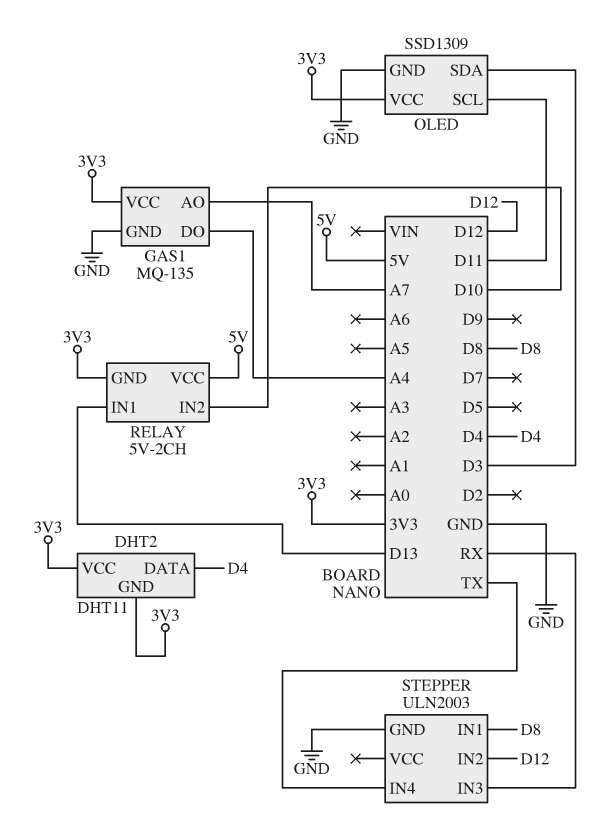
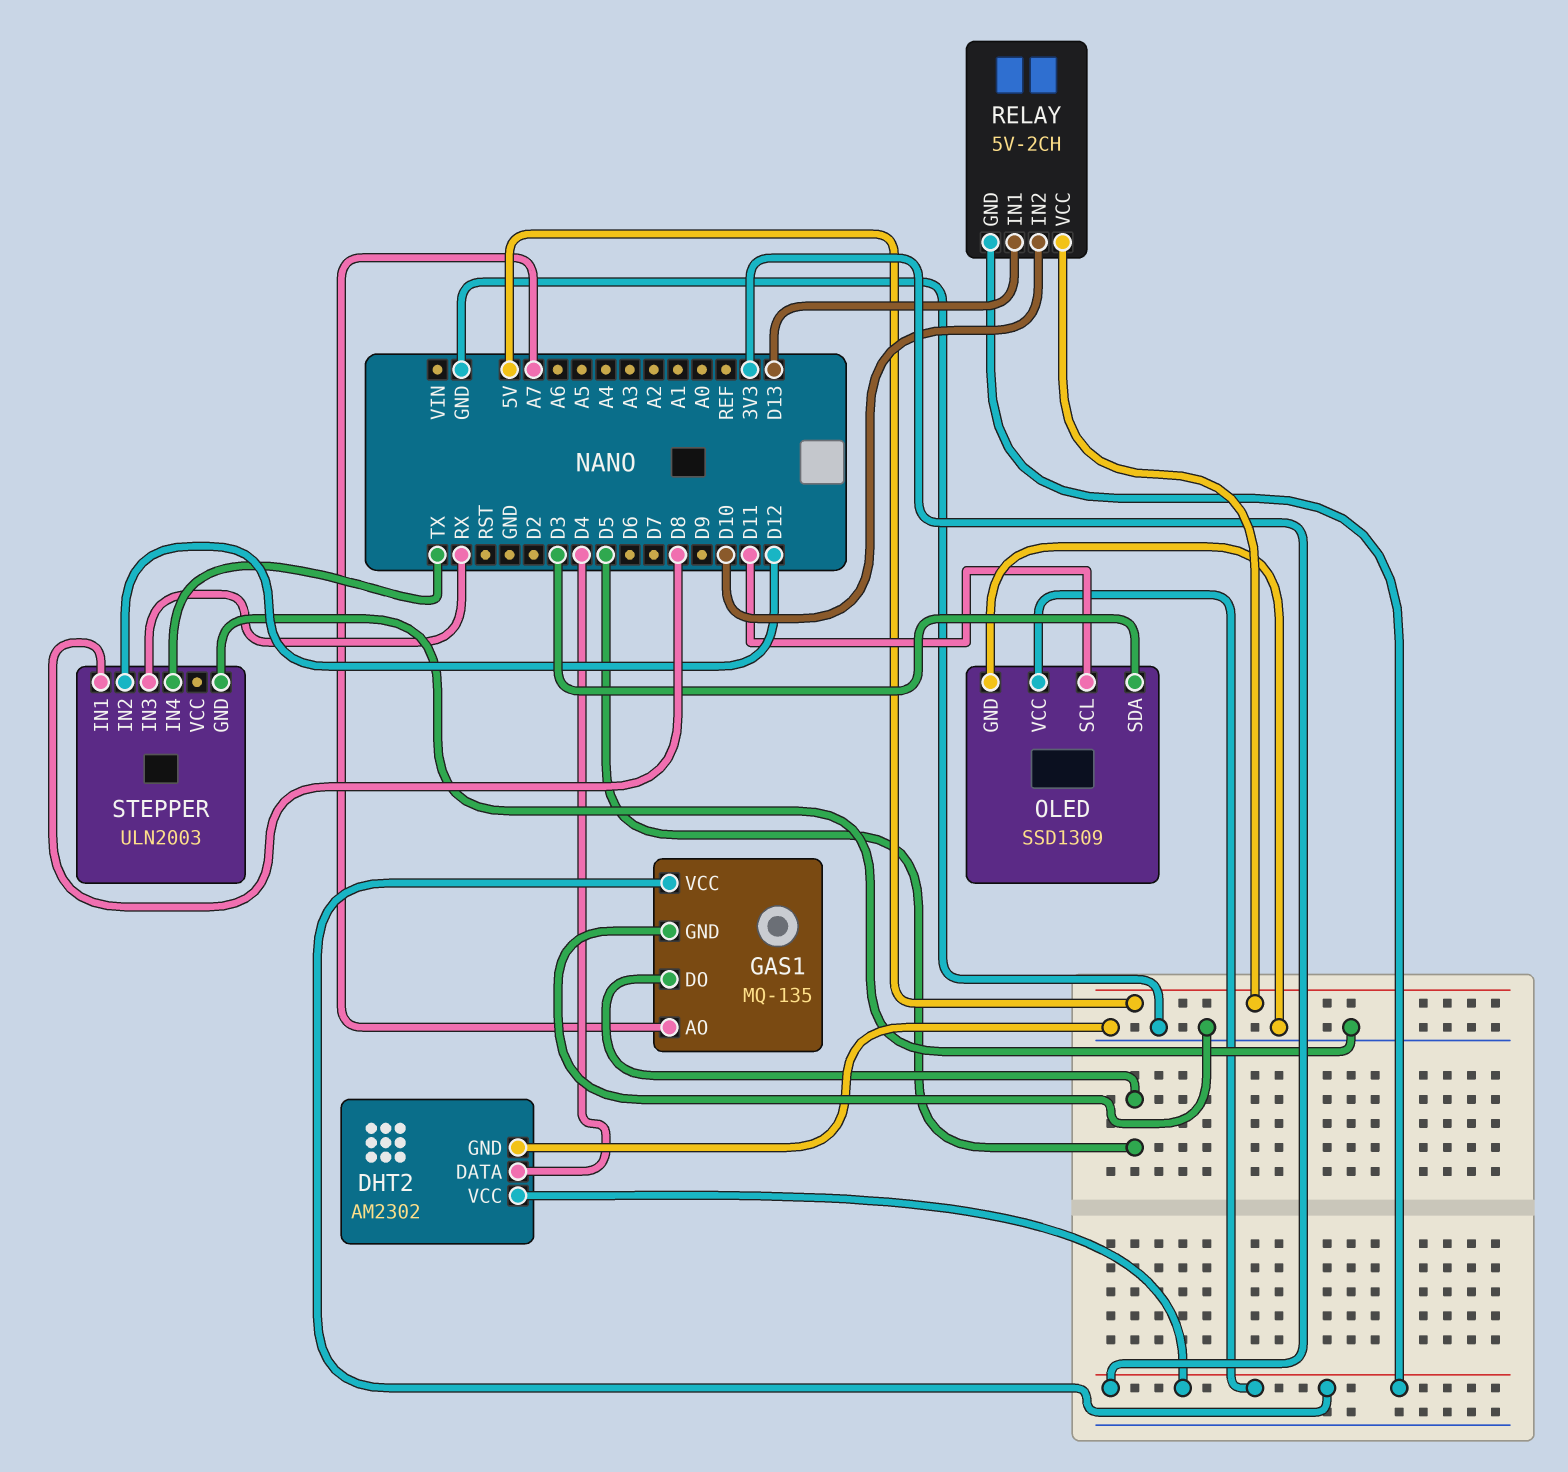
DHT2: DHT11 -> AM2302
DHT2 pin GND: 3V3 -> GND
GAS1 pin DO: A4 -> D5

